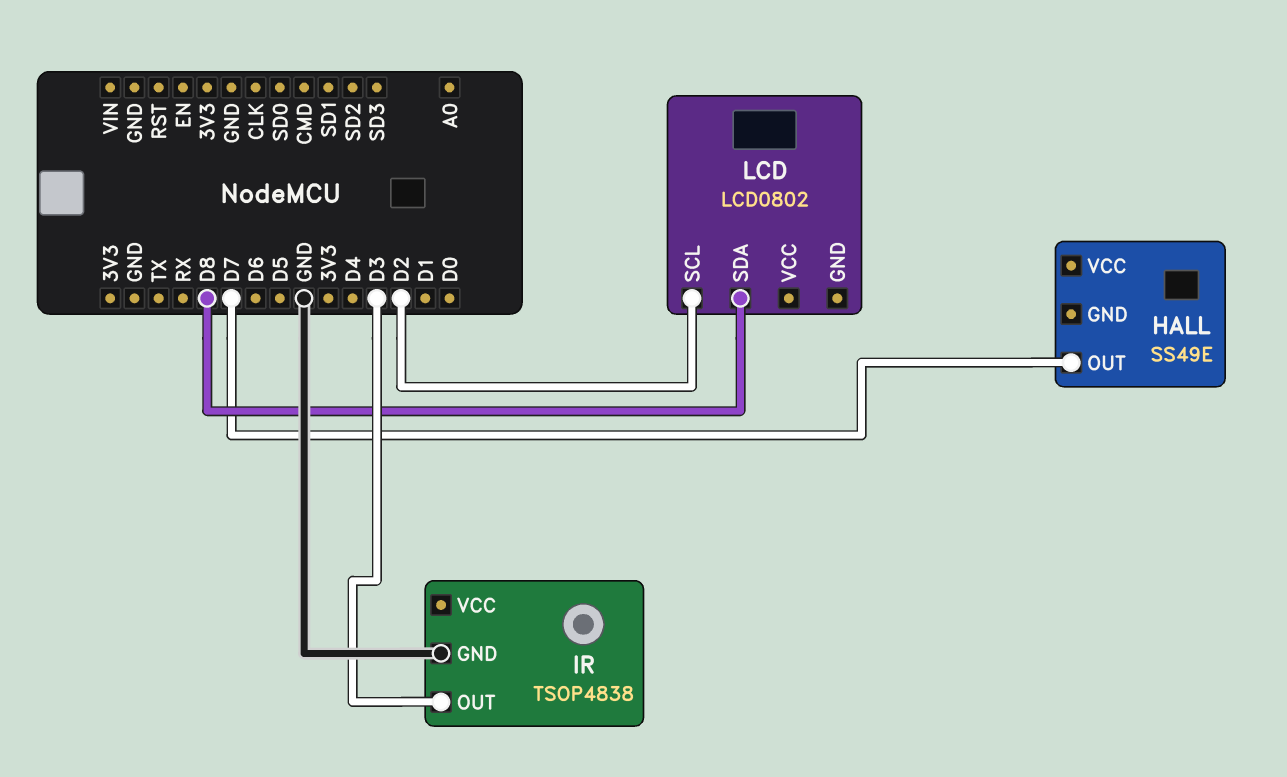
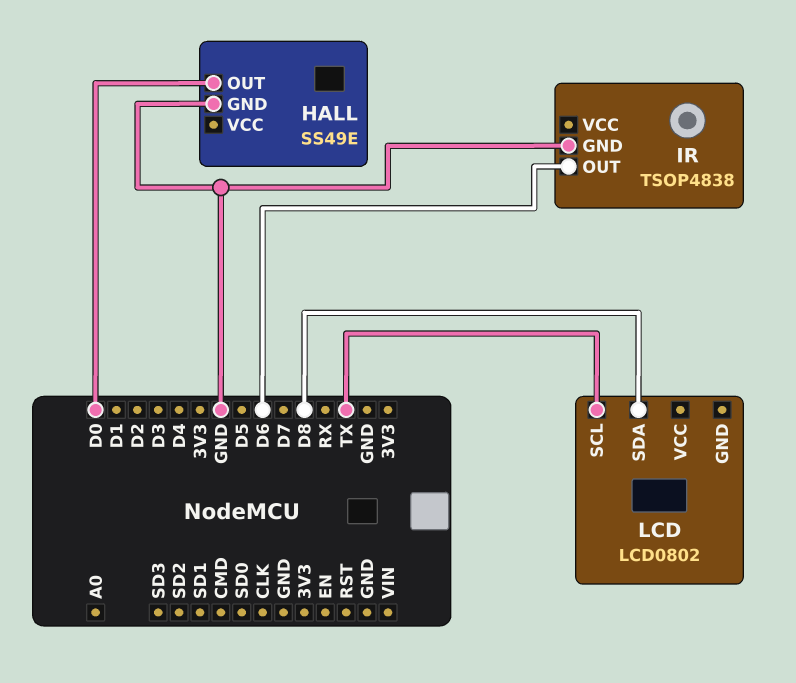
HALL pin GND: none -> GND
HALL pin OUT: D7 -> D0
IR pin OUT: D3 -> D6
LCD pin SCL: D2 -> TX

